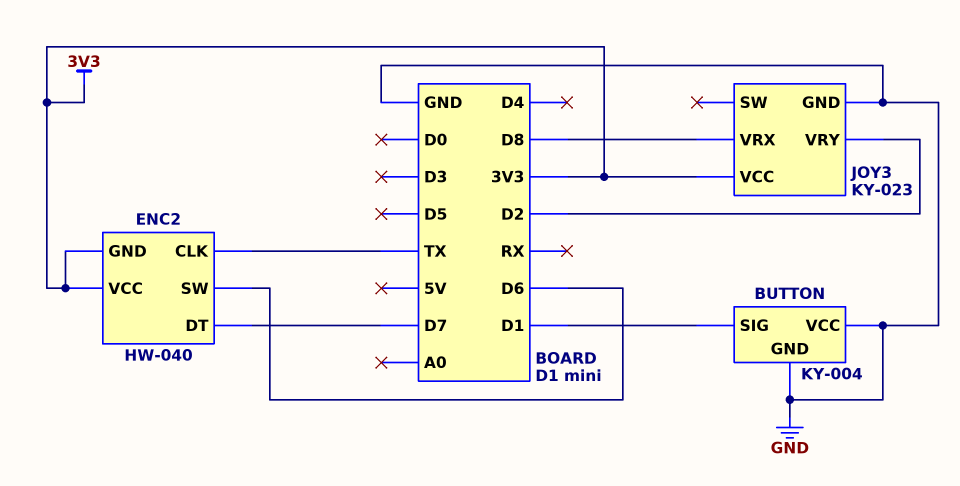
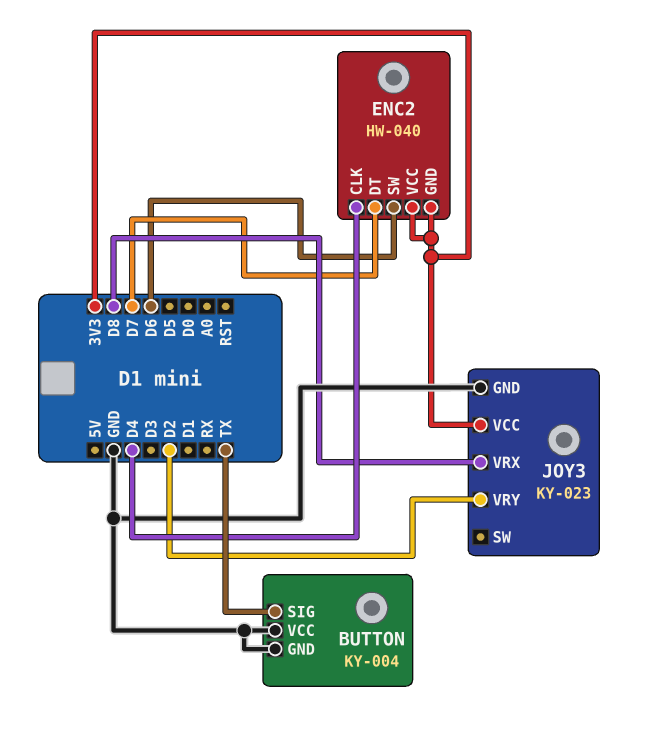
BUTTON pin SIG: D1 -> TX
ENC2 pin CLK: TX -> D4

